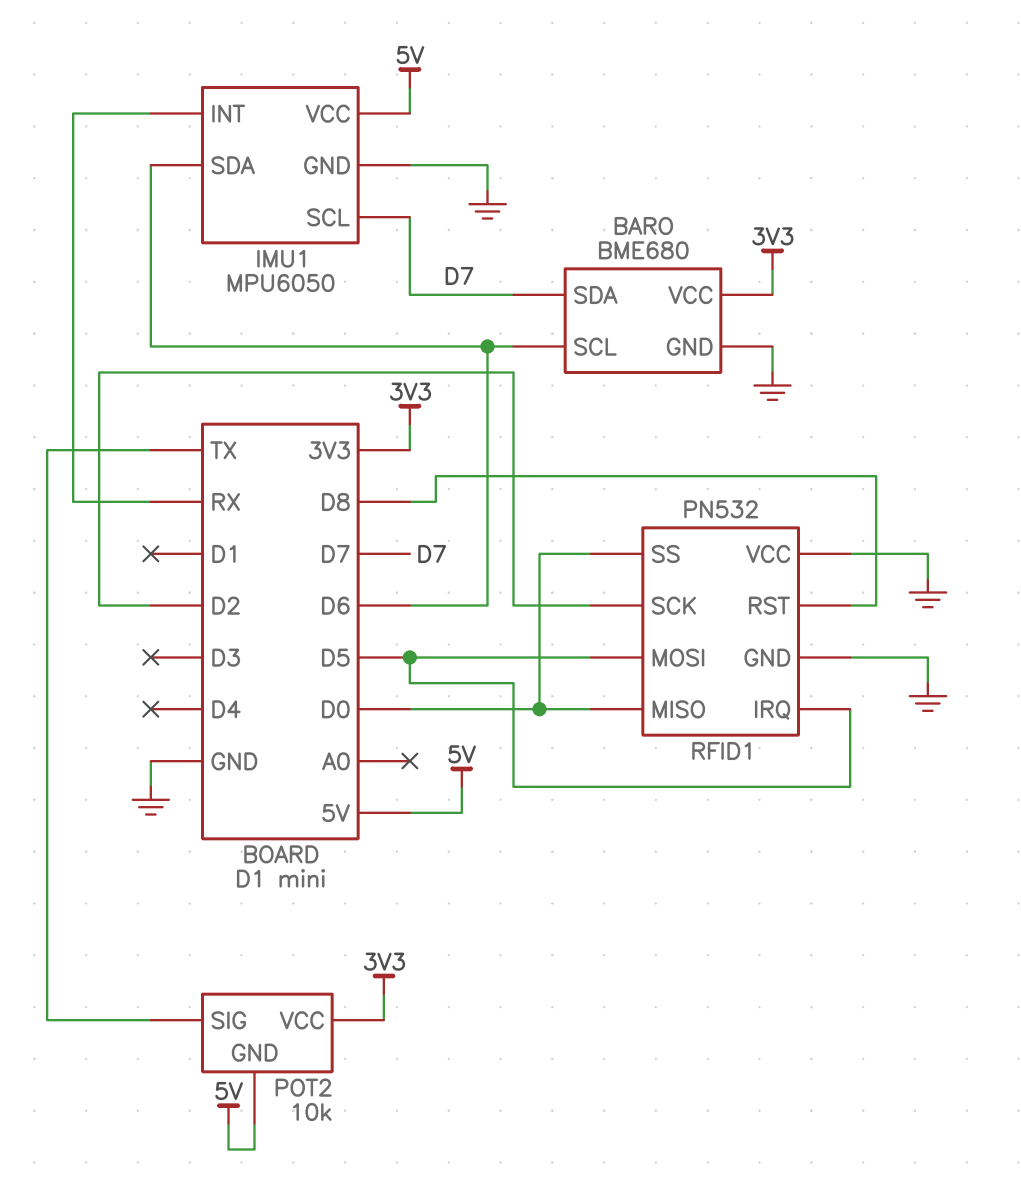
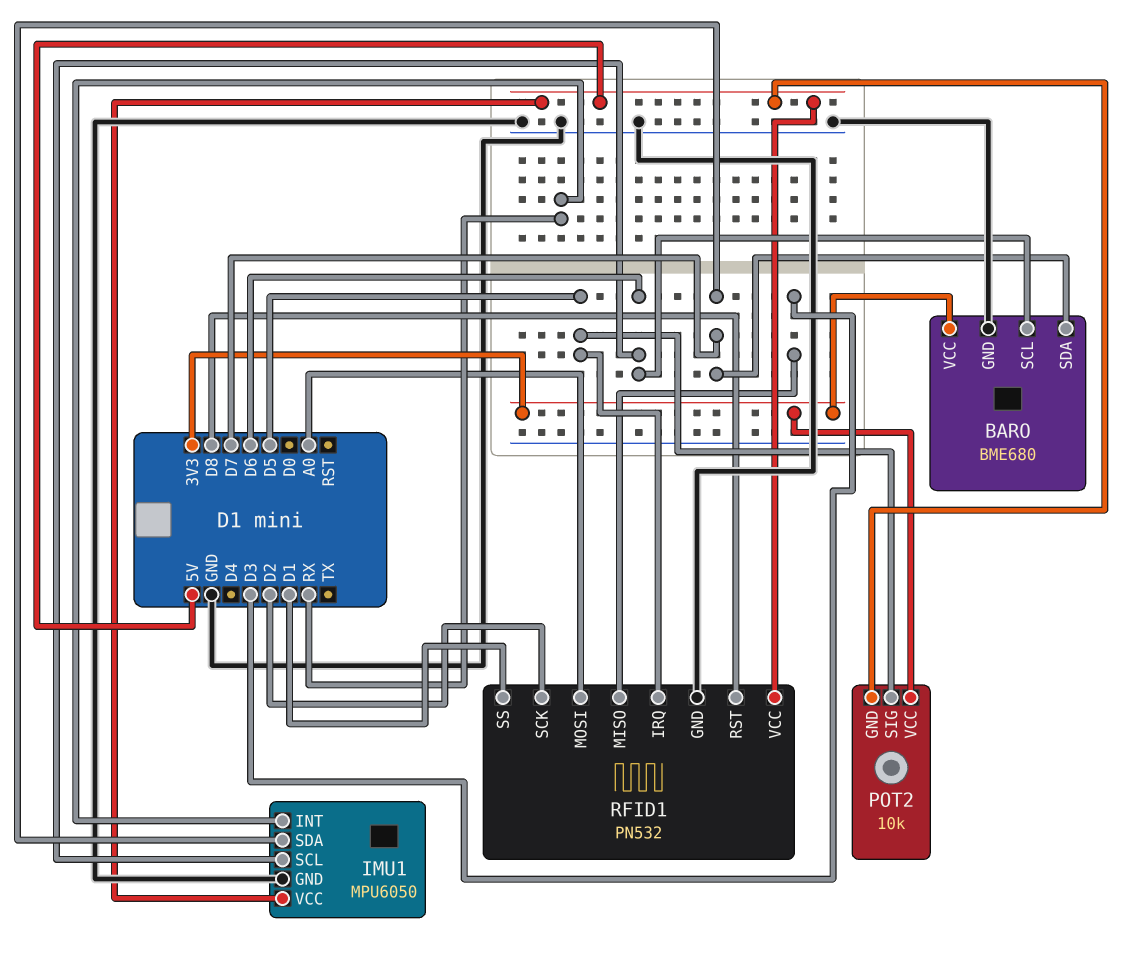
IMU1 pin SCL: D7 -> D6
IMU1 pin SDA: D6 -> D7
POT2 pin SIG: TX -> D5
RFID1 pin MISO: D0 -> D3
RFID1 pin MOSI: D5 -> A0
RFID1 pin SS: D0 -> D1
RFID1 pin VCC: GND -> 5V

